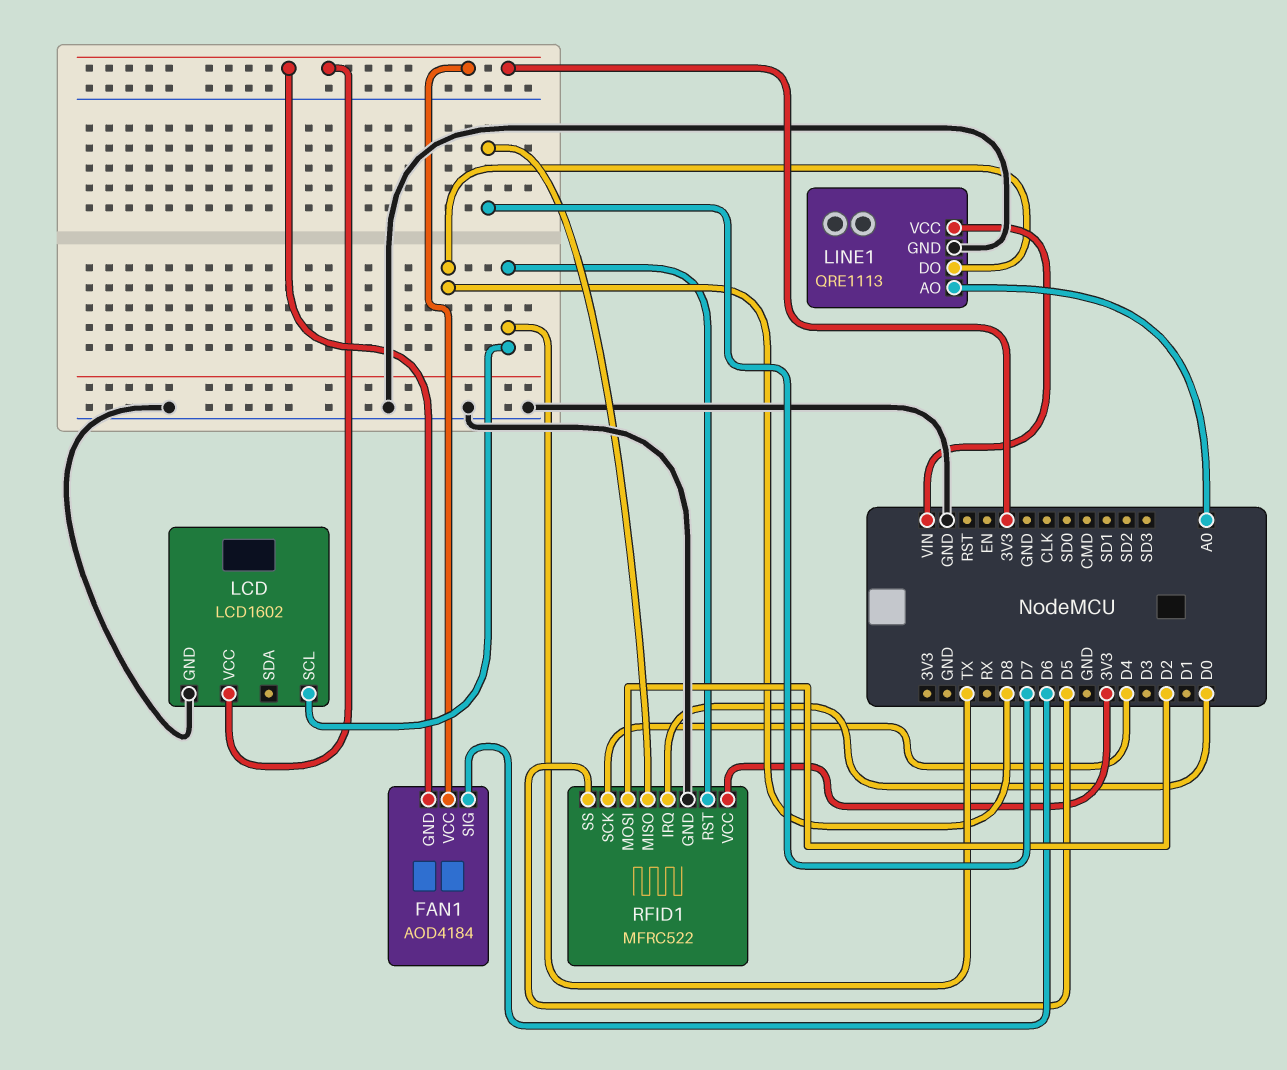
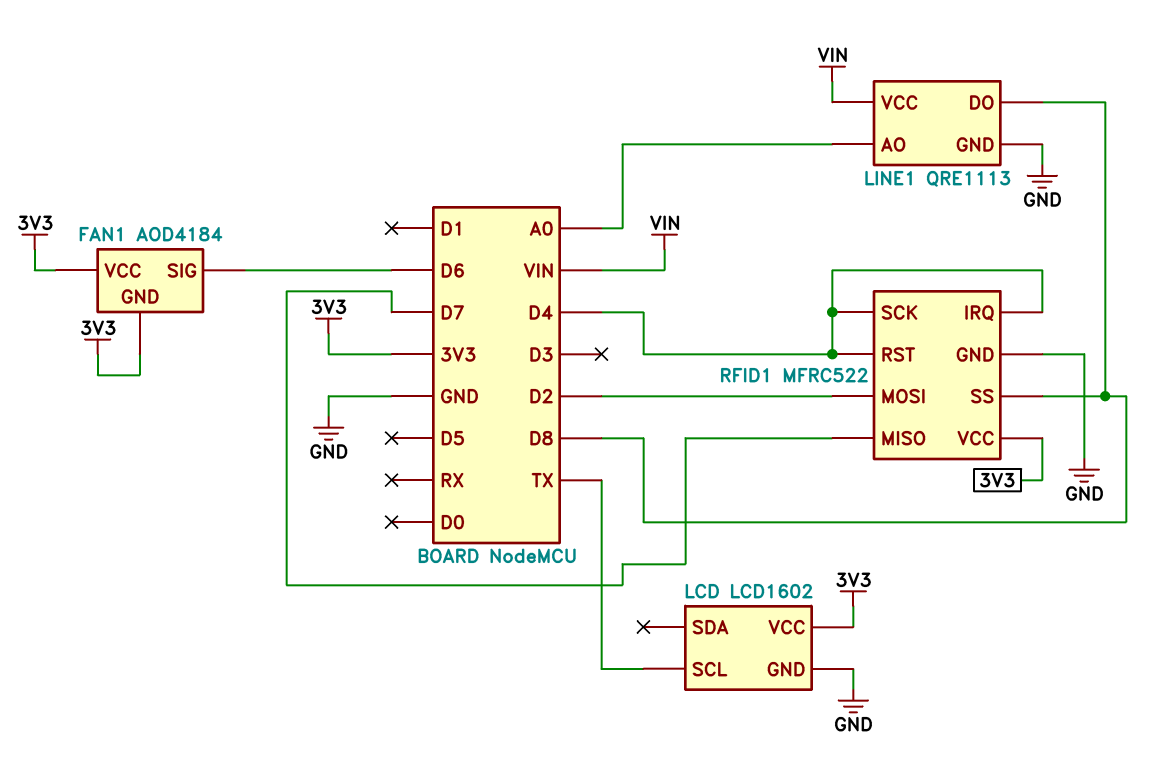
RFID1 pin IRQ: D0 -> D4
RFID1 pin RST: TX -> D4
RFID1 pin SS: D5 -> D8

